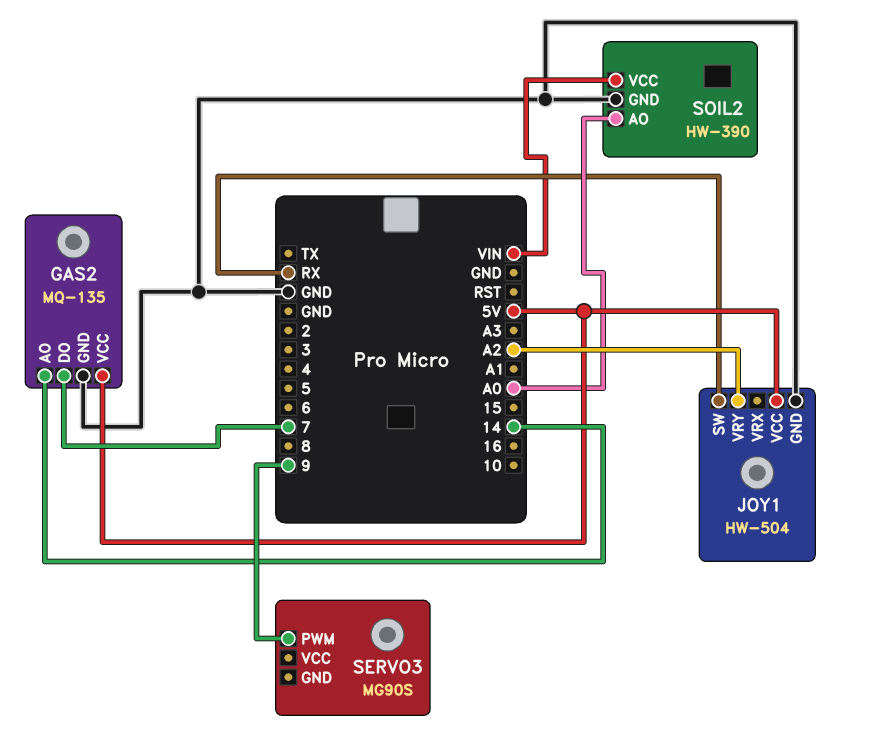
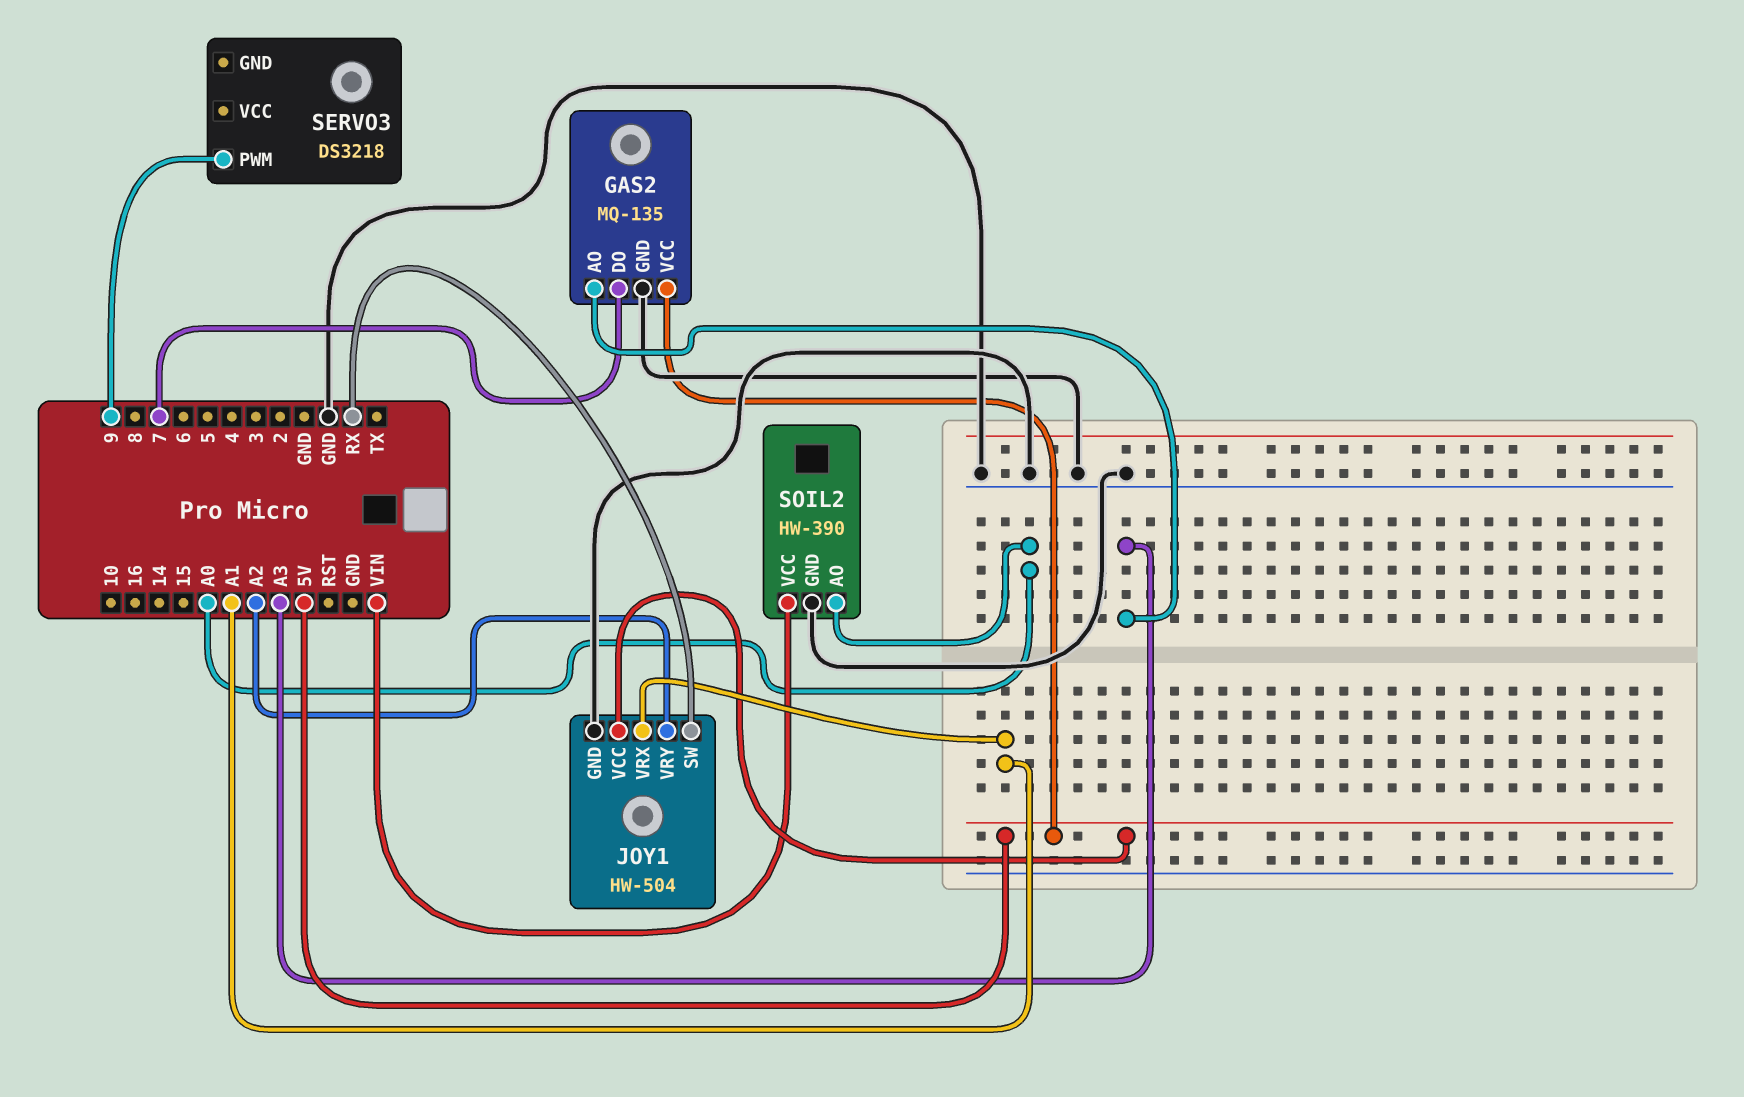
GAS2 pin AO: 14 -> A3
JOY1 pin VRX: none -> A1
SERVO3: MG90S -> DS3218

